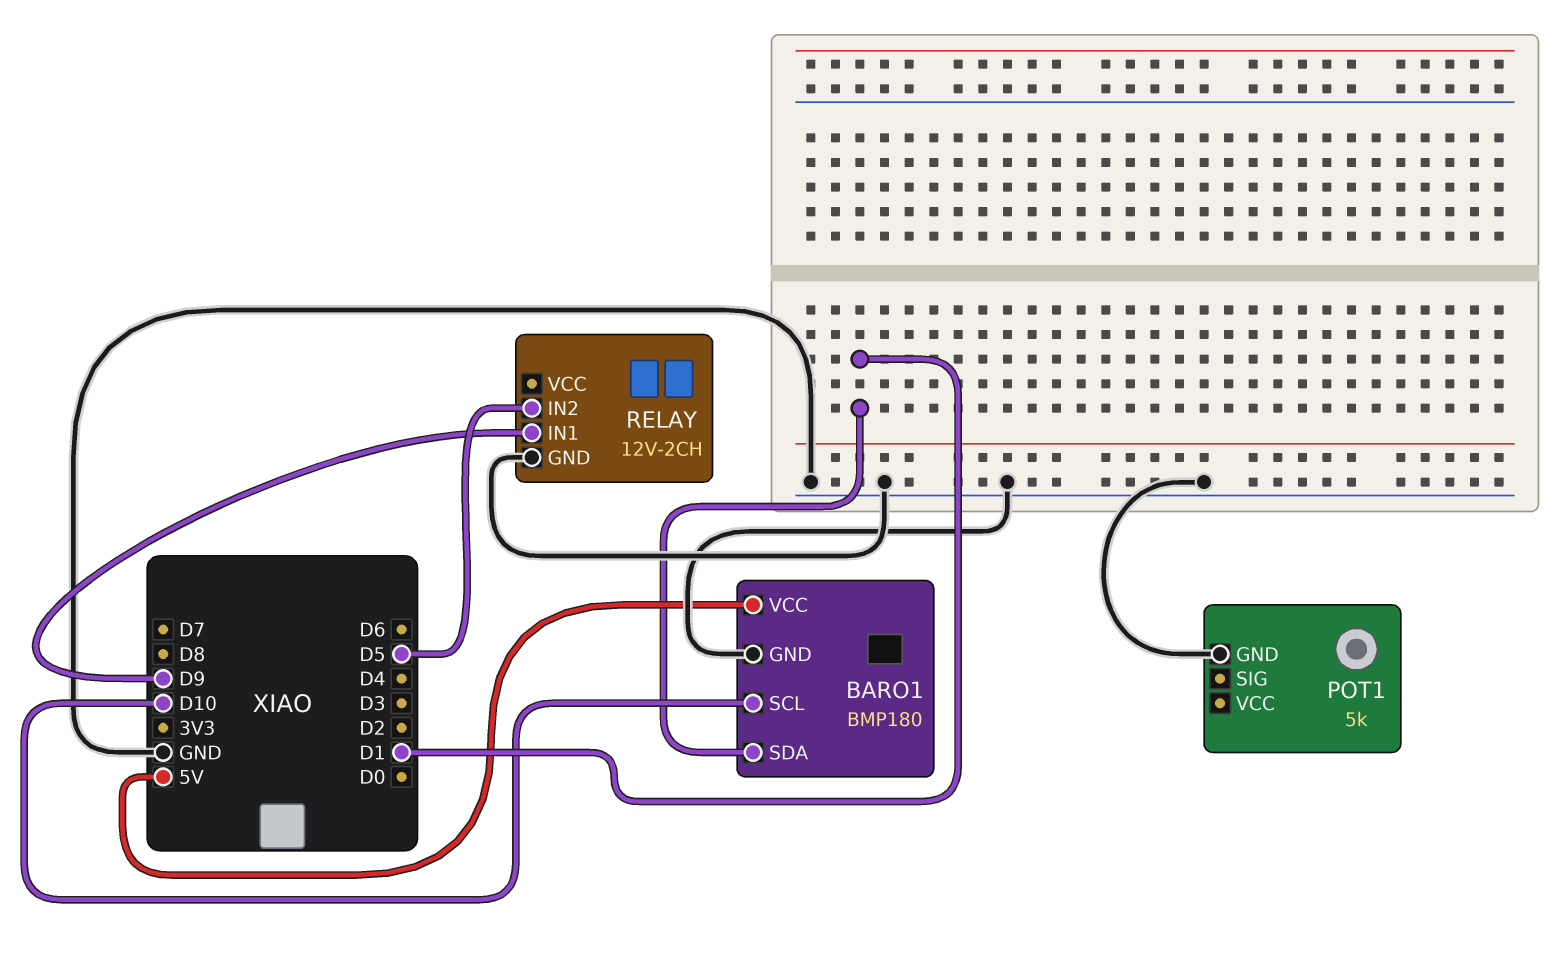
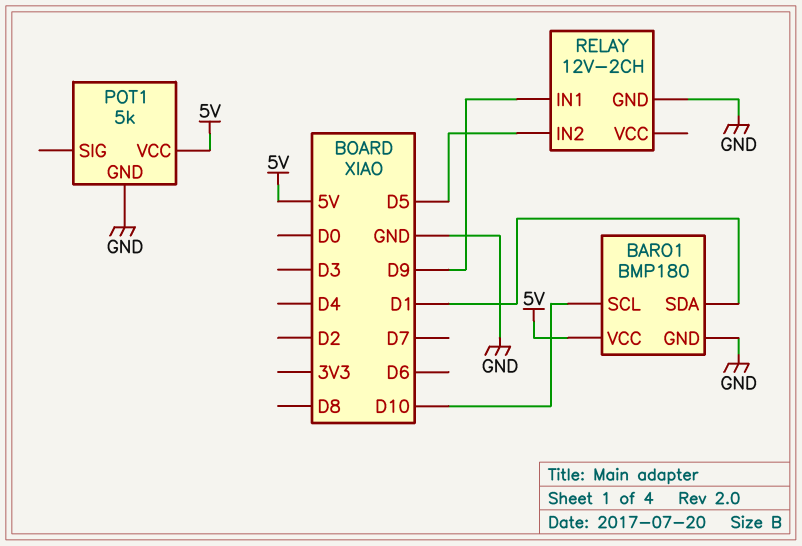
POT1 pin VCC: none -> 5V

